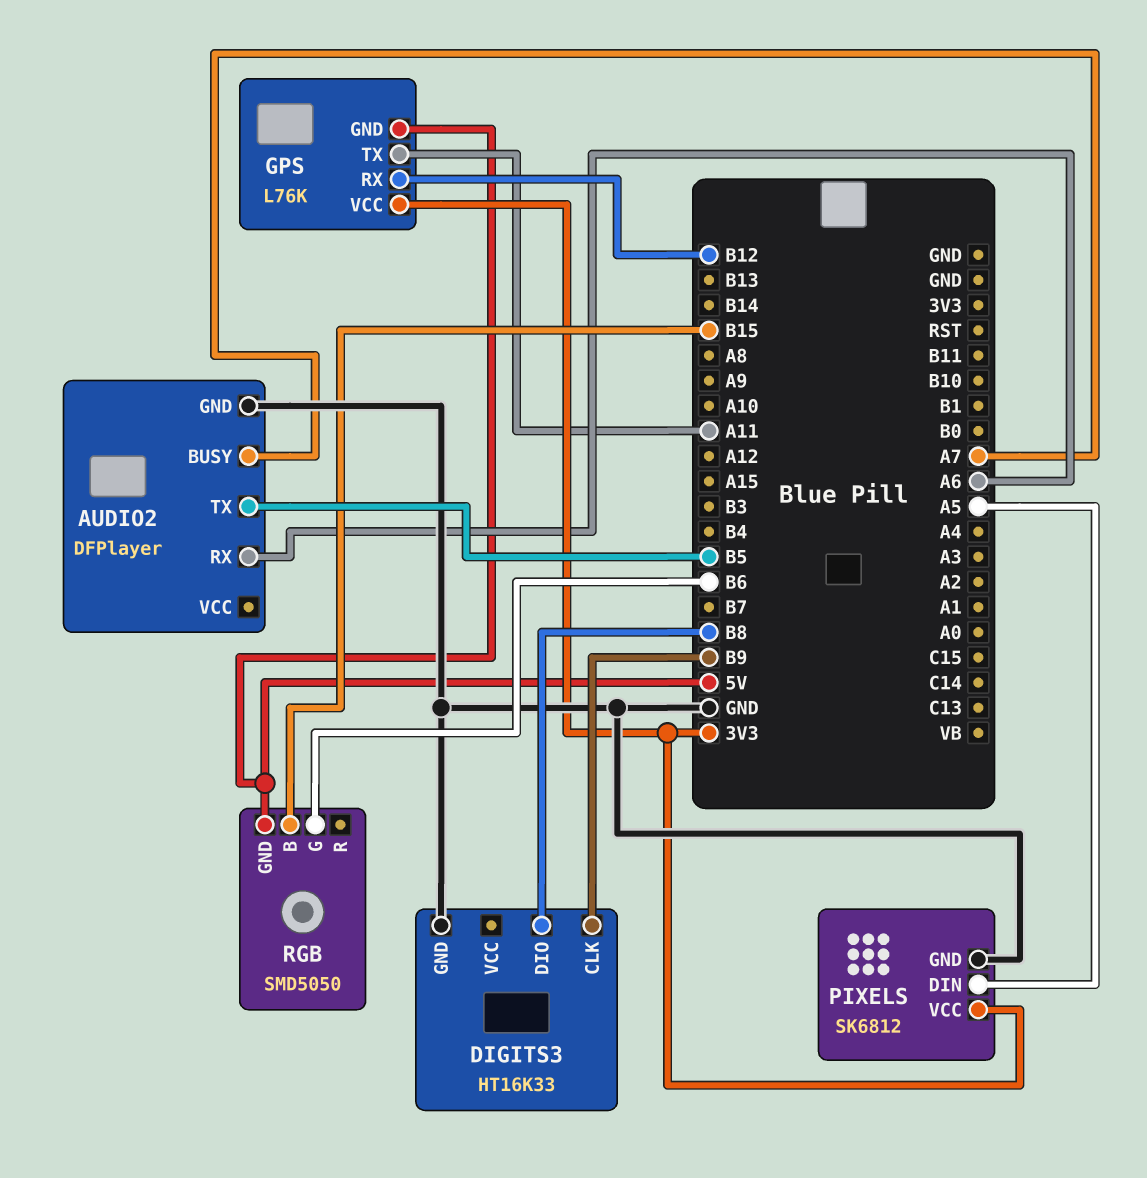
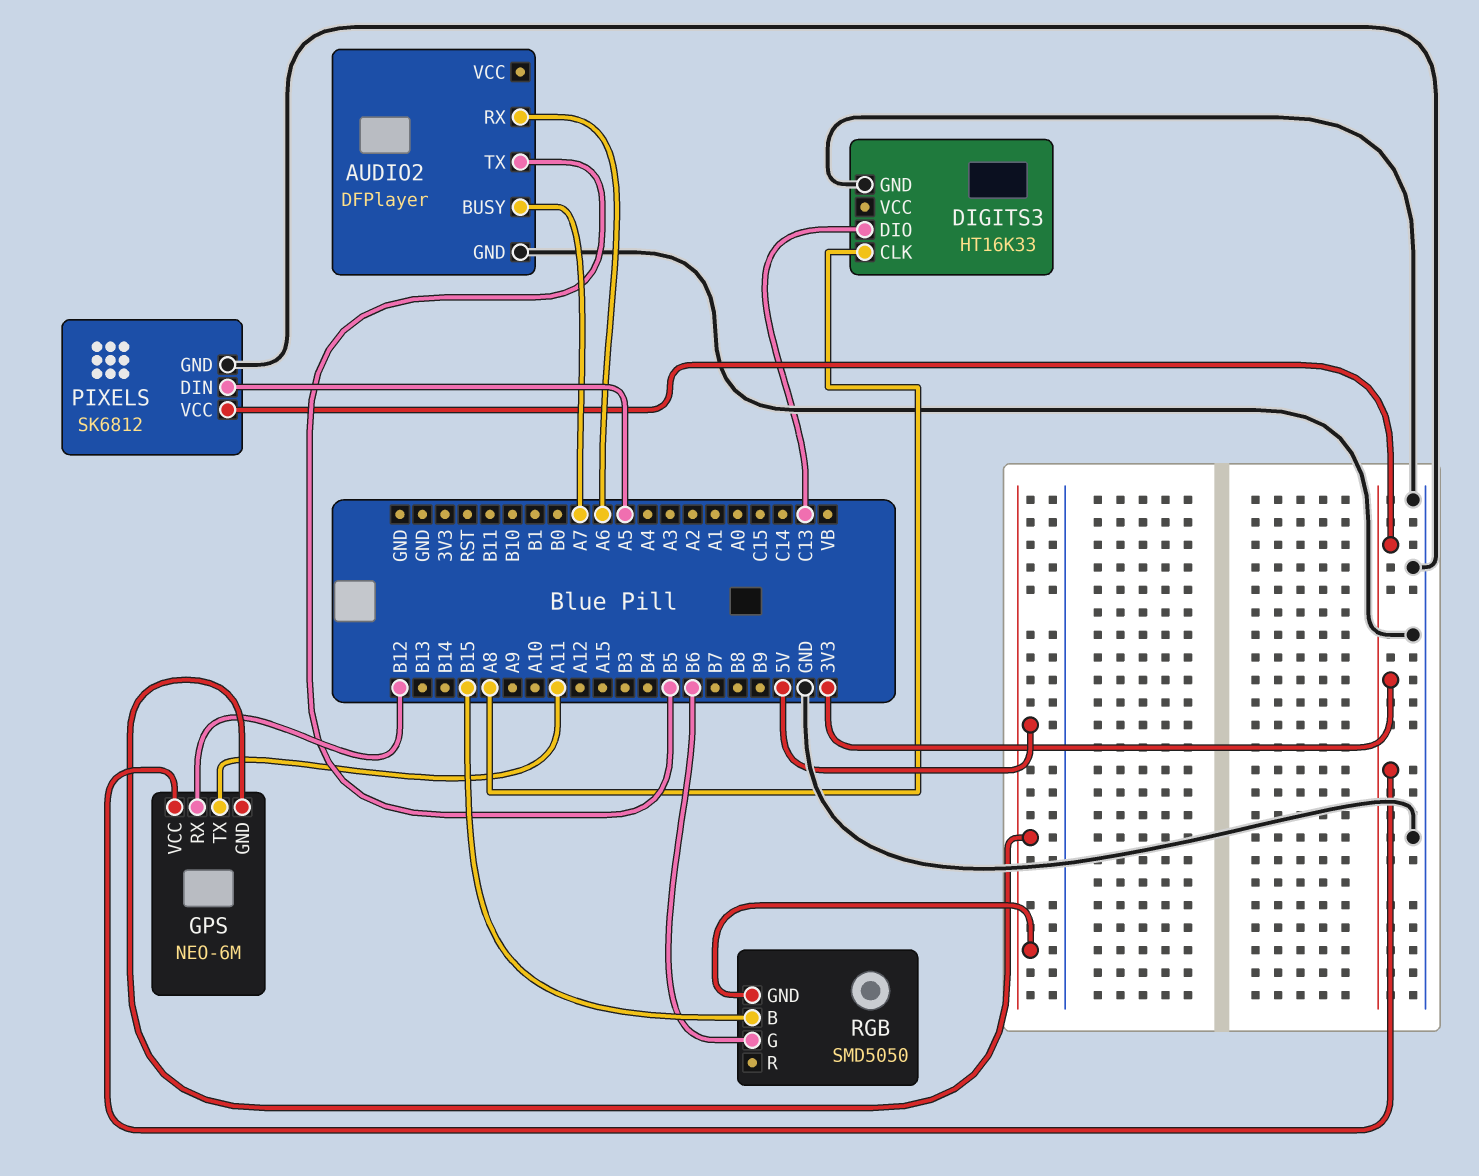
DIGITS3 pin CLK: B9 -> A8
DIGITS3 pin DIO: B8 -> C13
GPS: L76K -> NEO-6M

